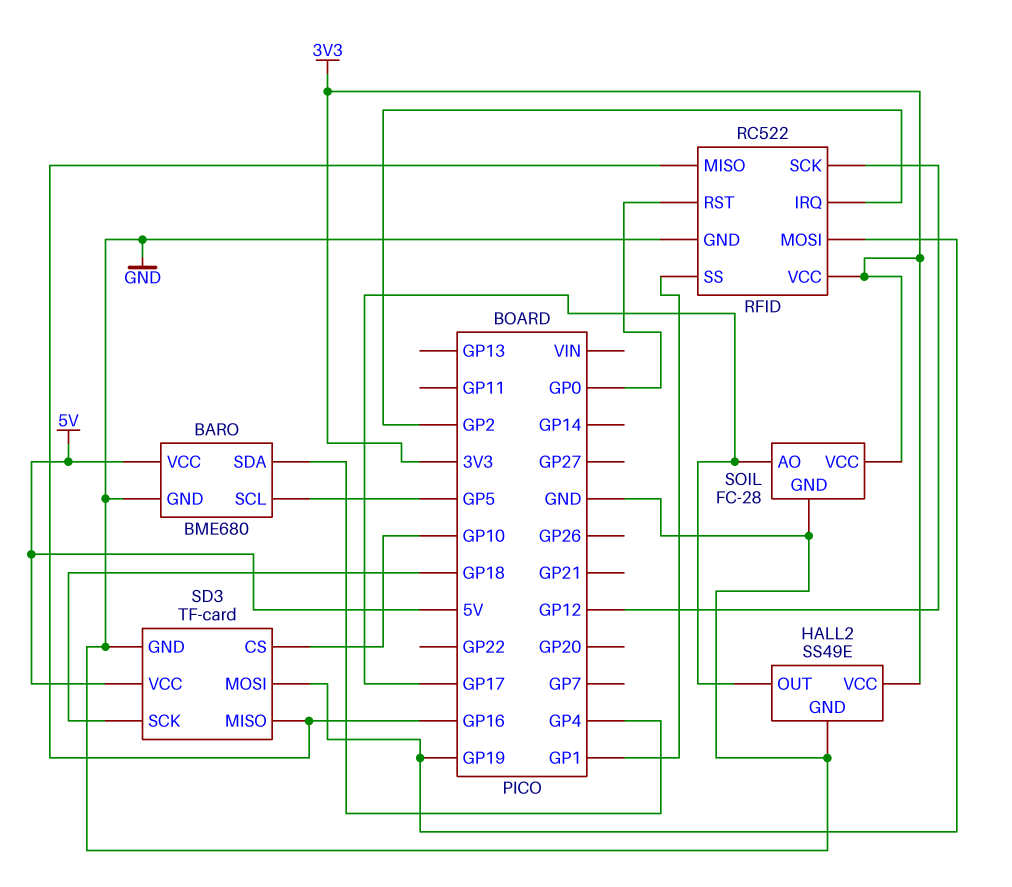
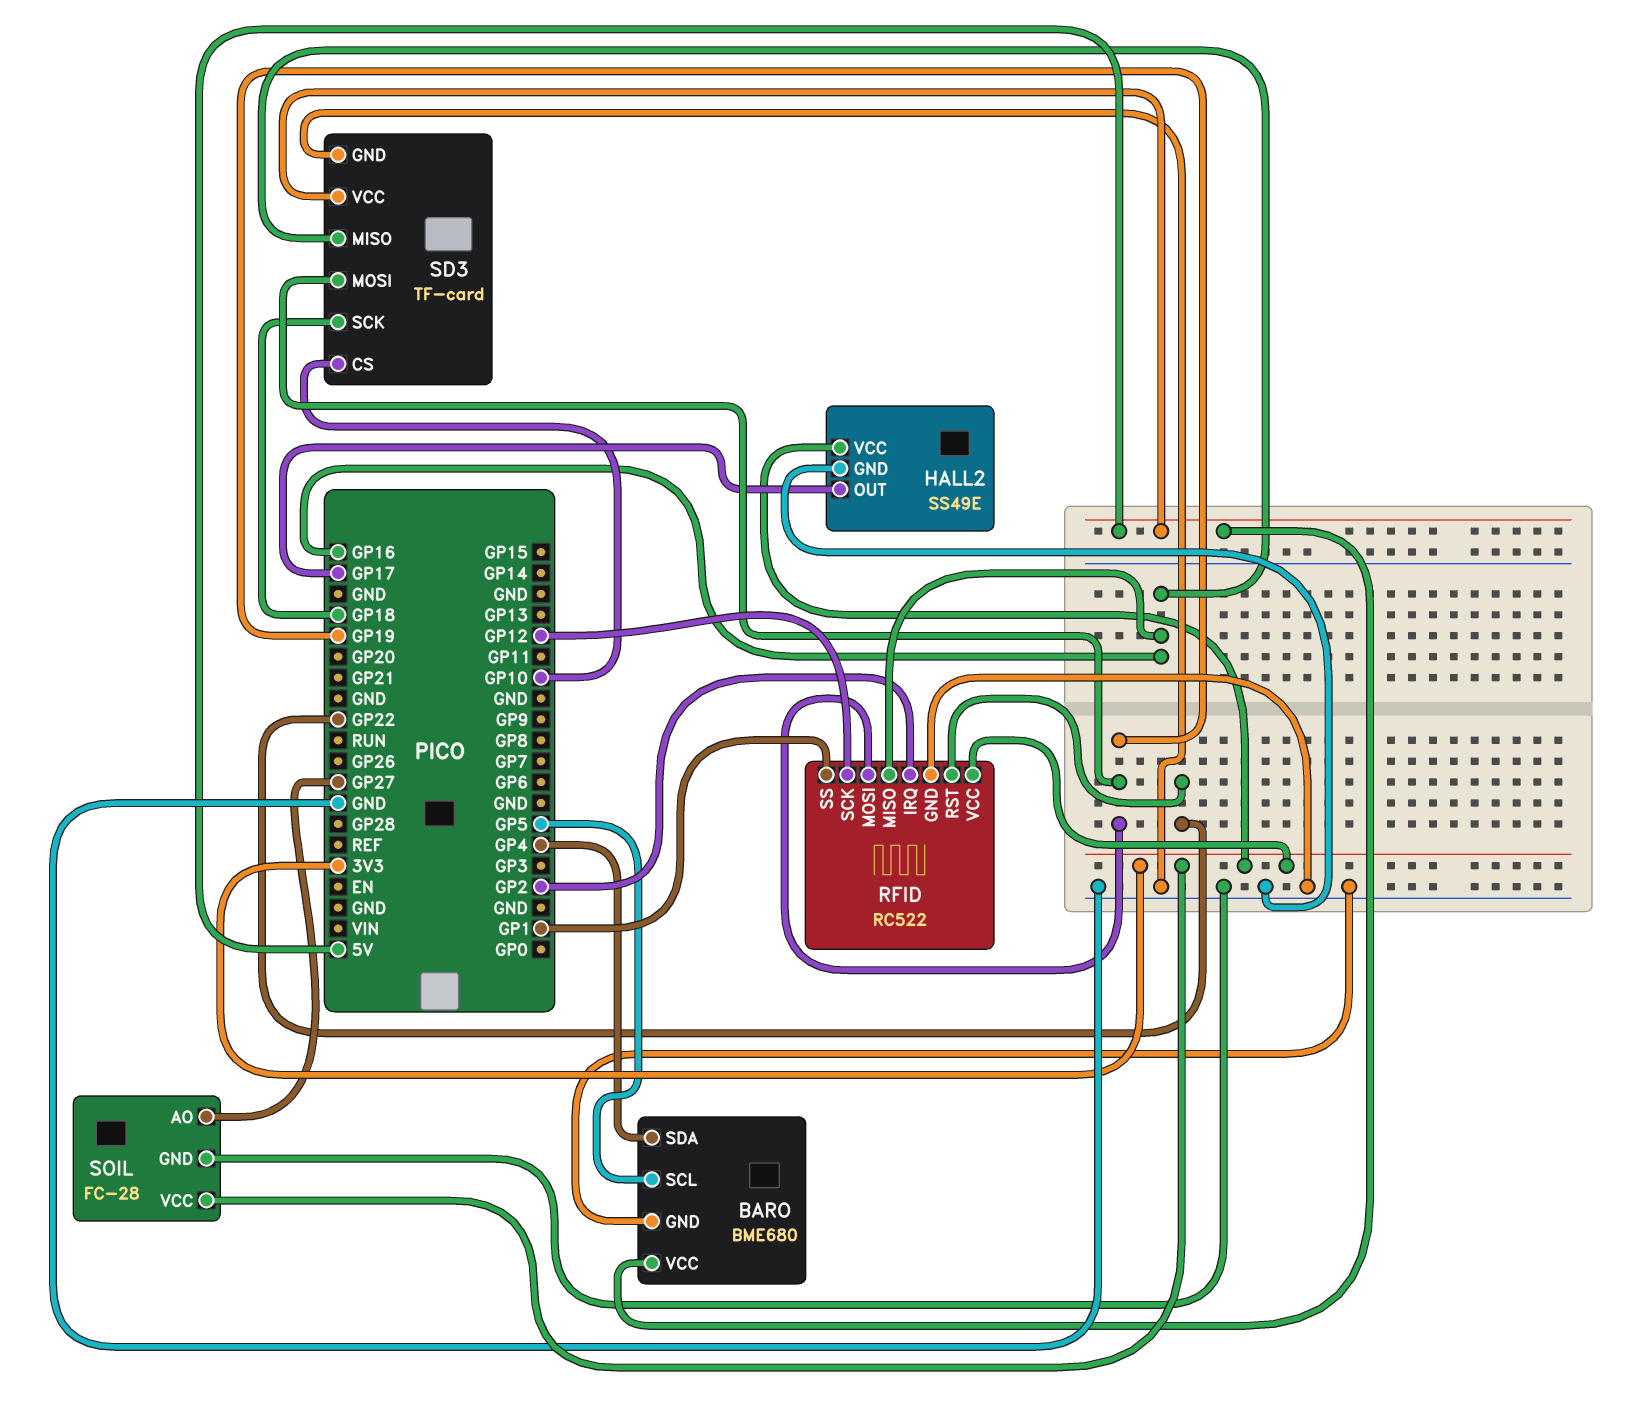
RFID pin RST: GP0 -> GP22
SOIL pin AO: GP17 -> GP27

